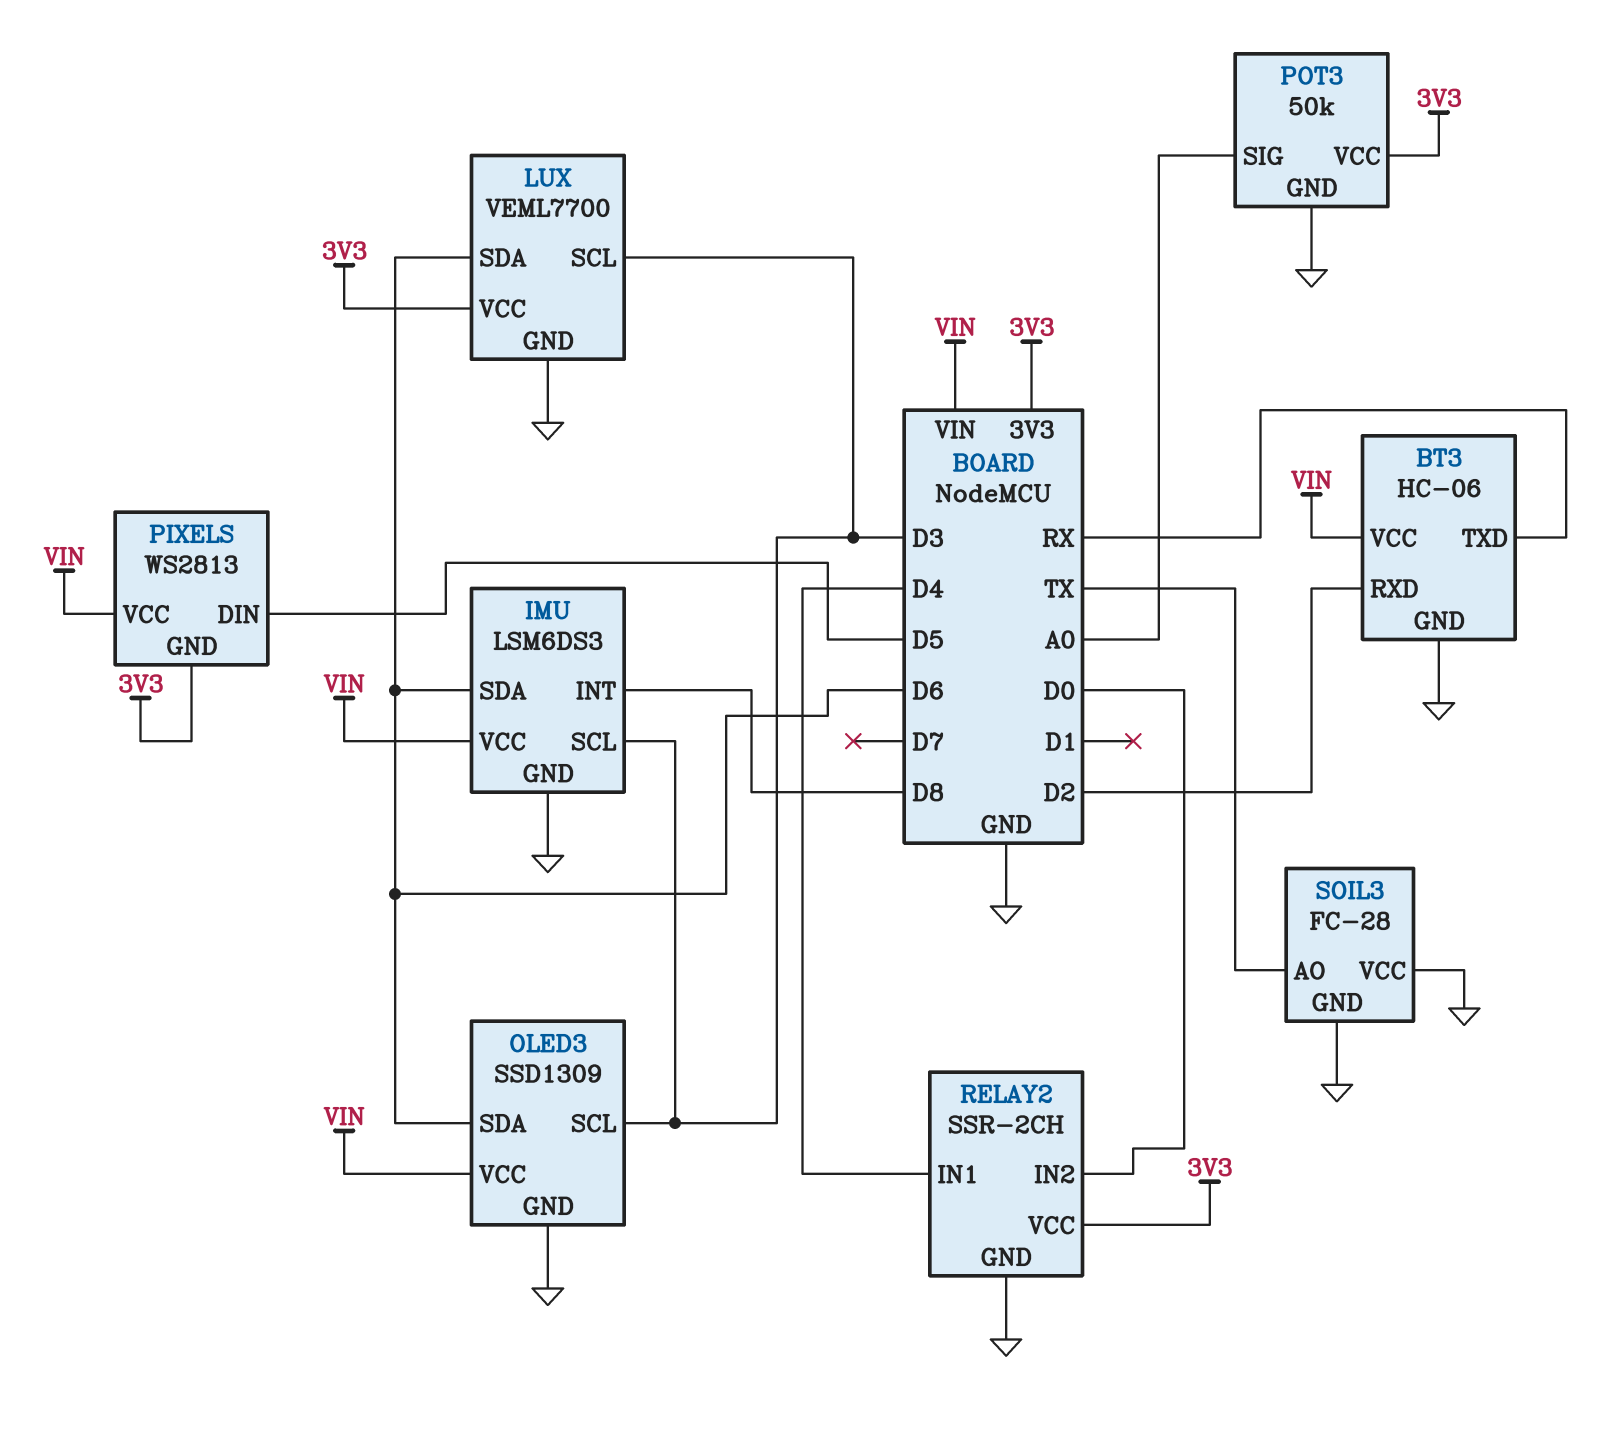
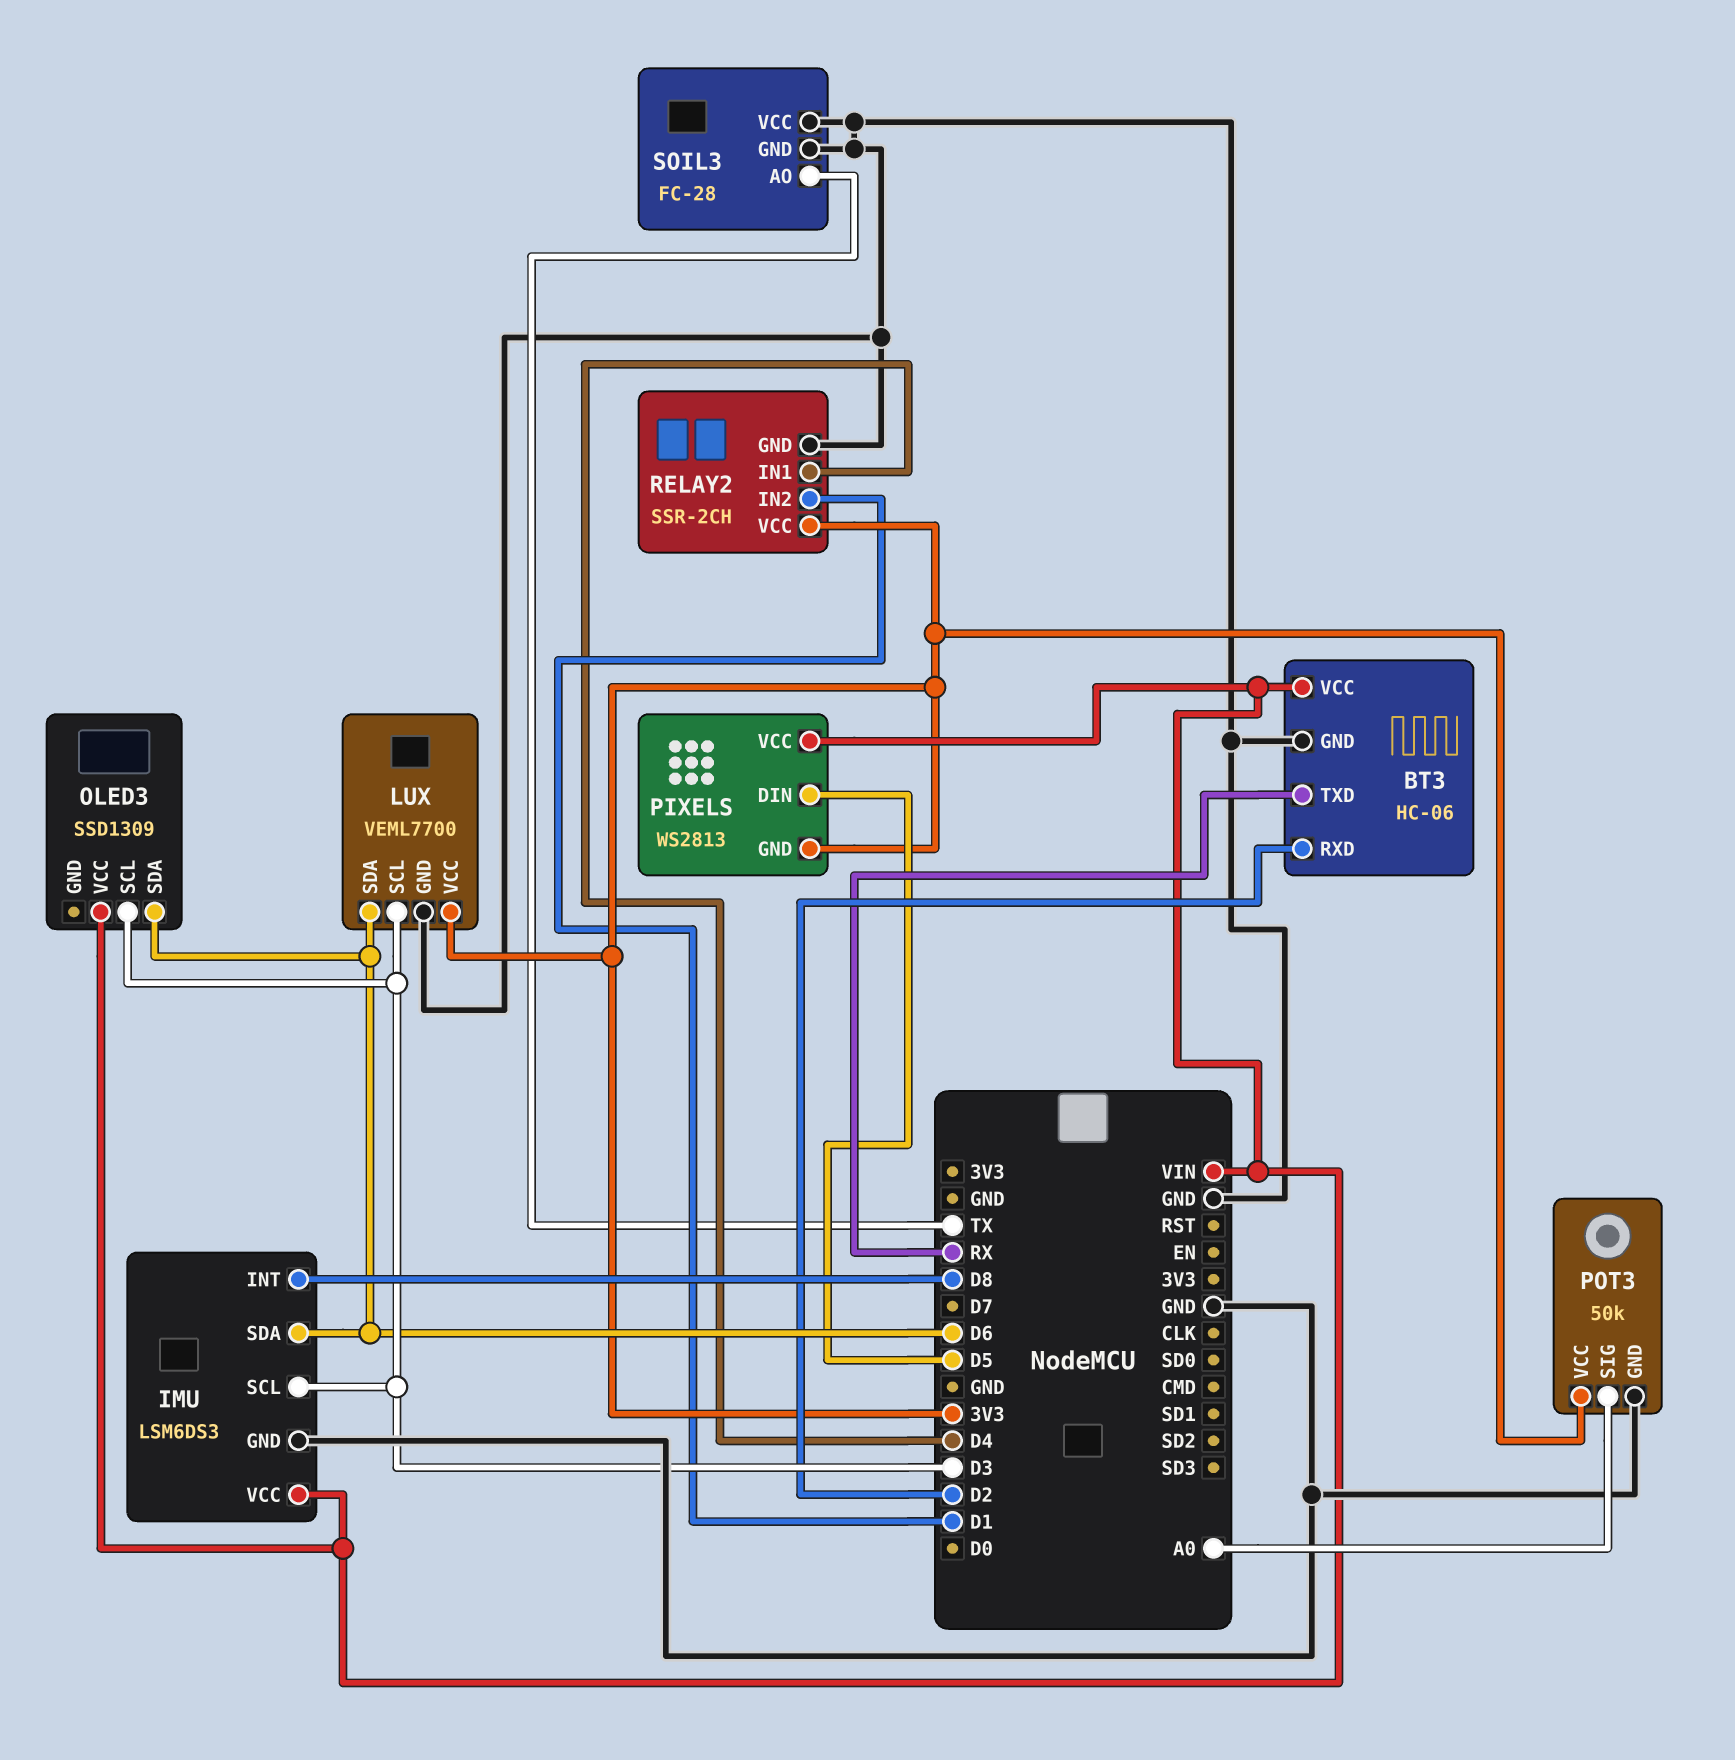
OLED3 pin GND: GND -> none
RELAY2 pin IN2: D0 -> D1

